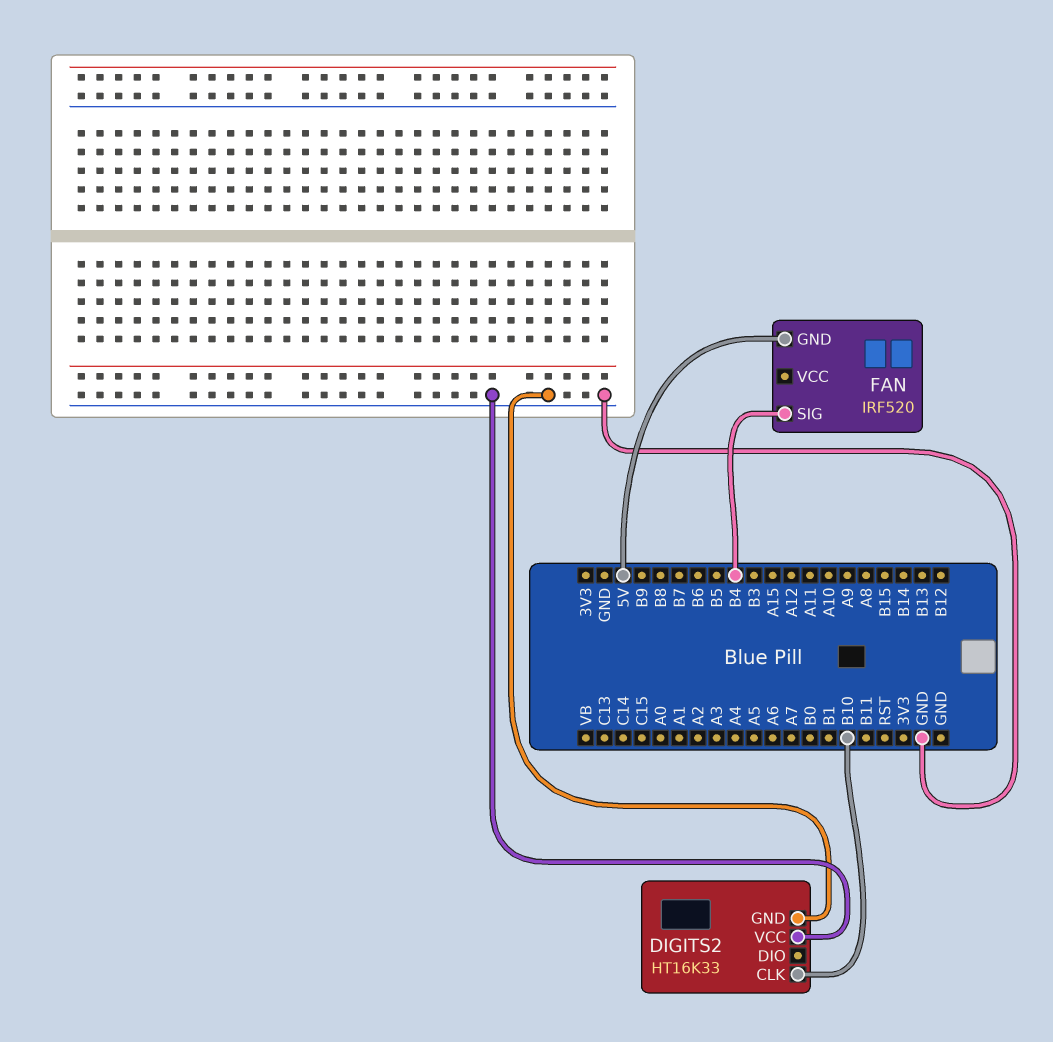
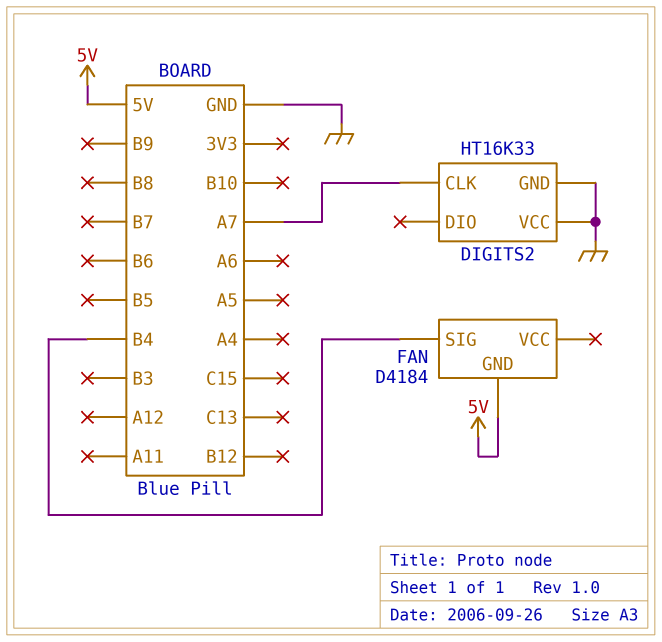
DIGITS2 pin CLK: B10 -> A7
FAN: IRF520 -> D4184

